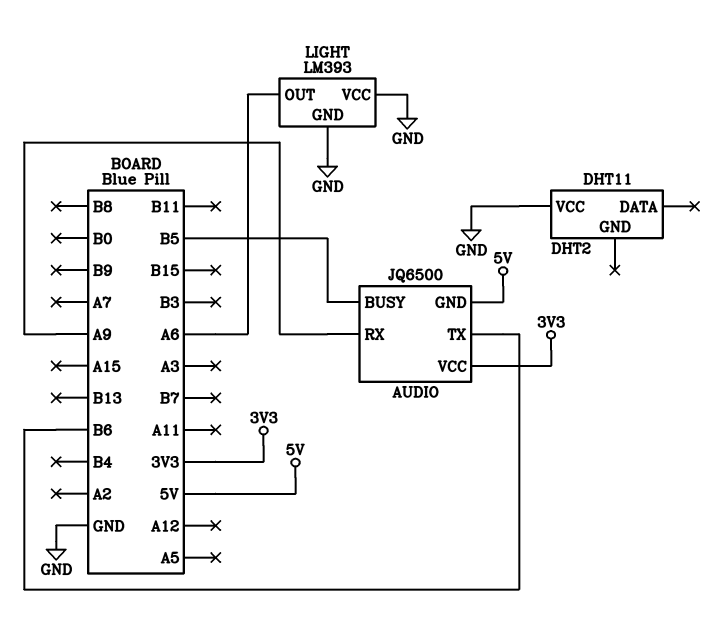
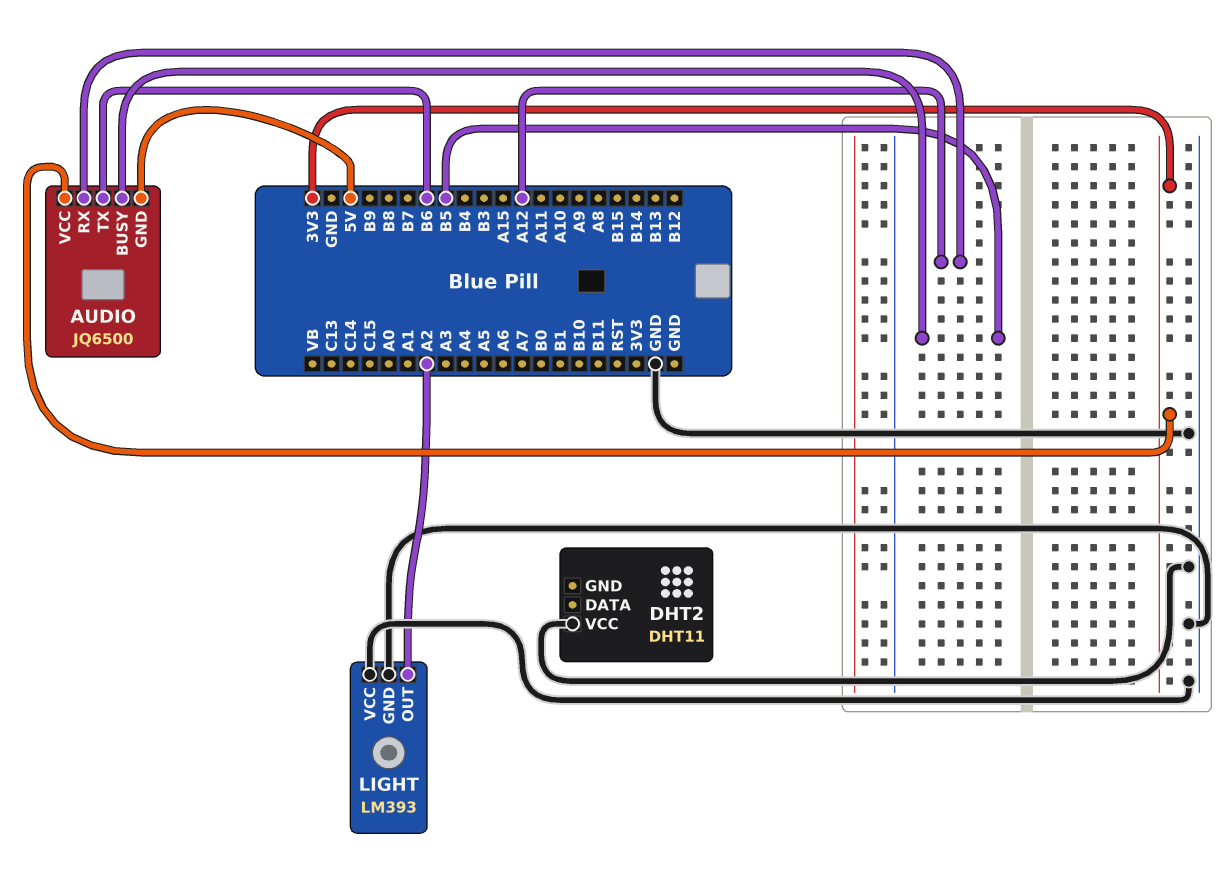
AUDIO pin RX: A9 -> A12
LIGHT pin OUT: A6 -> A2

